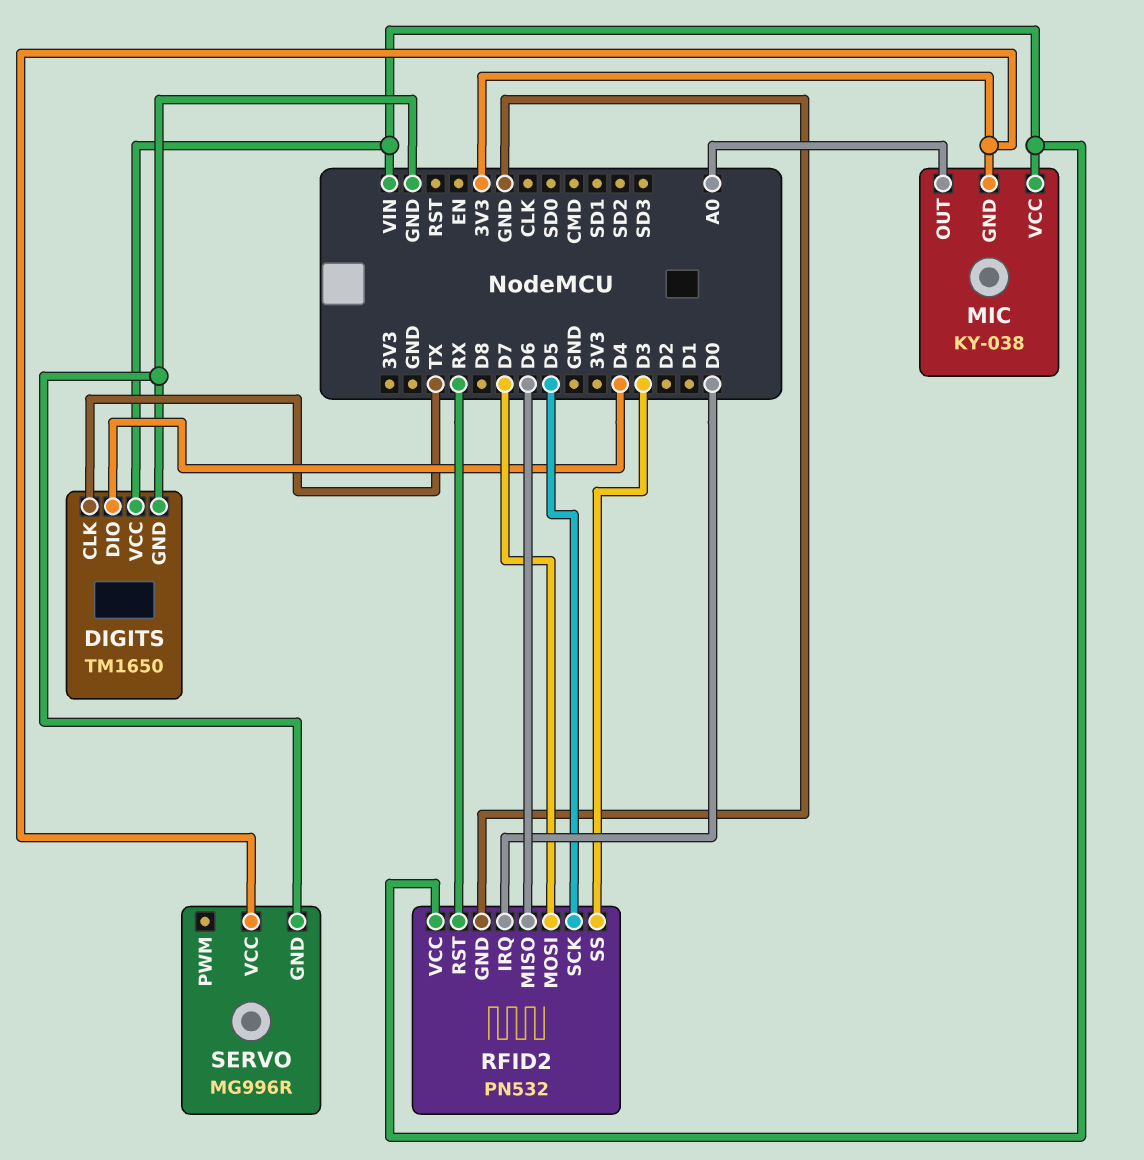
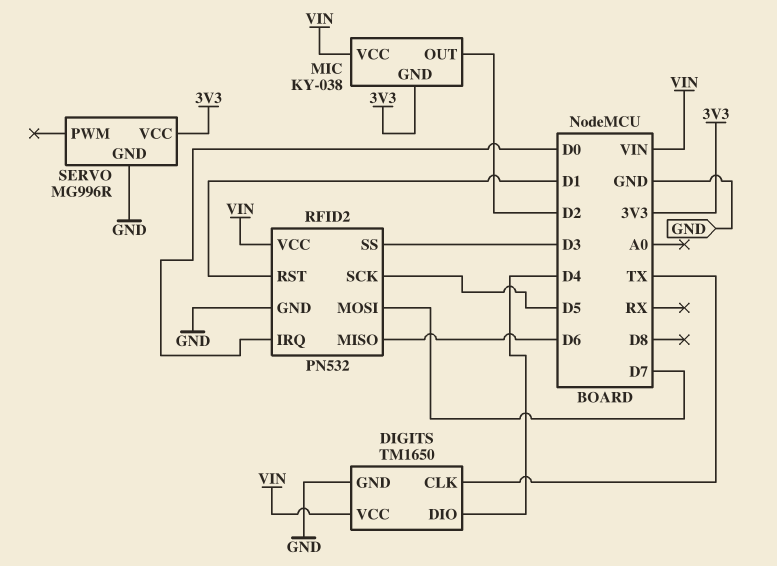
MIC pin OUT: A0 -> D2
RFID2 pin RST: RX -> D1

